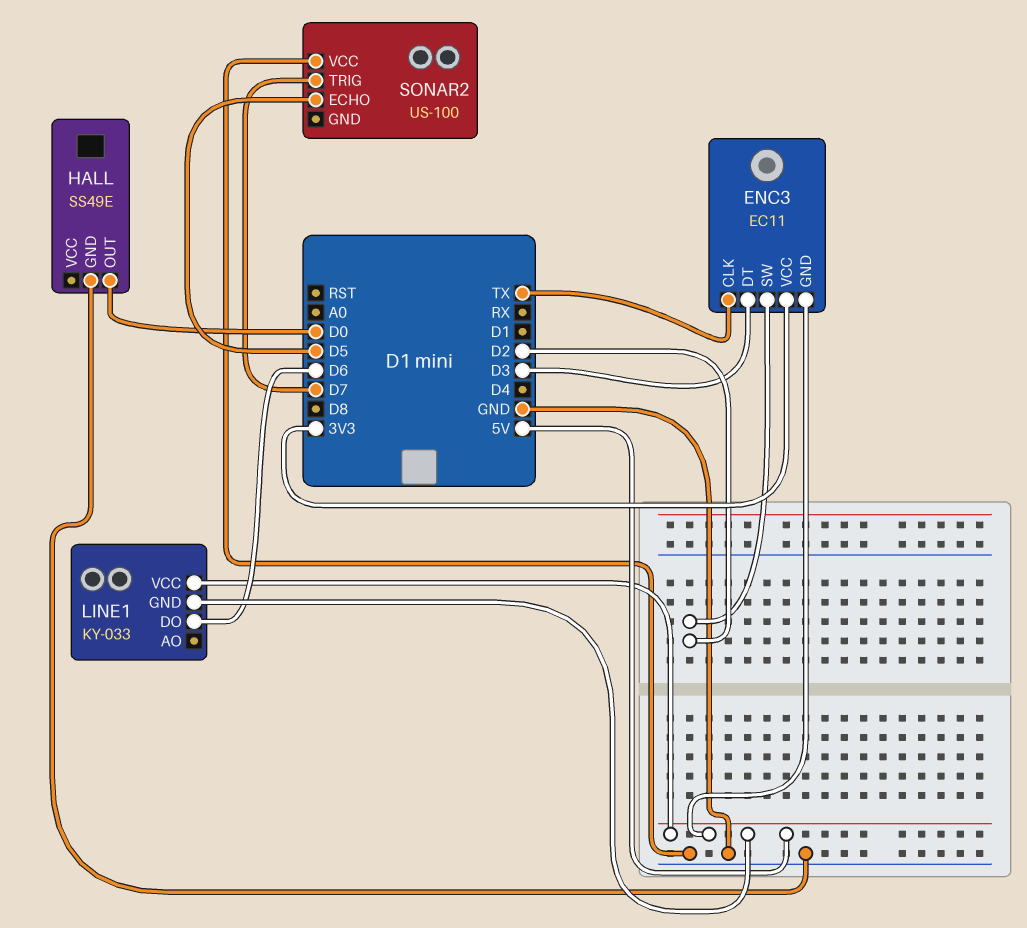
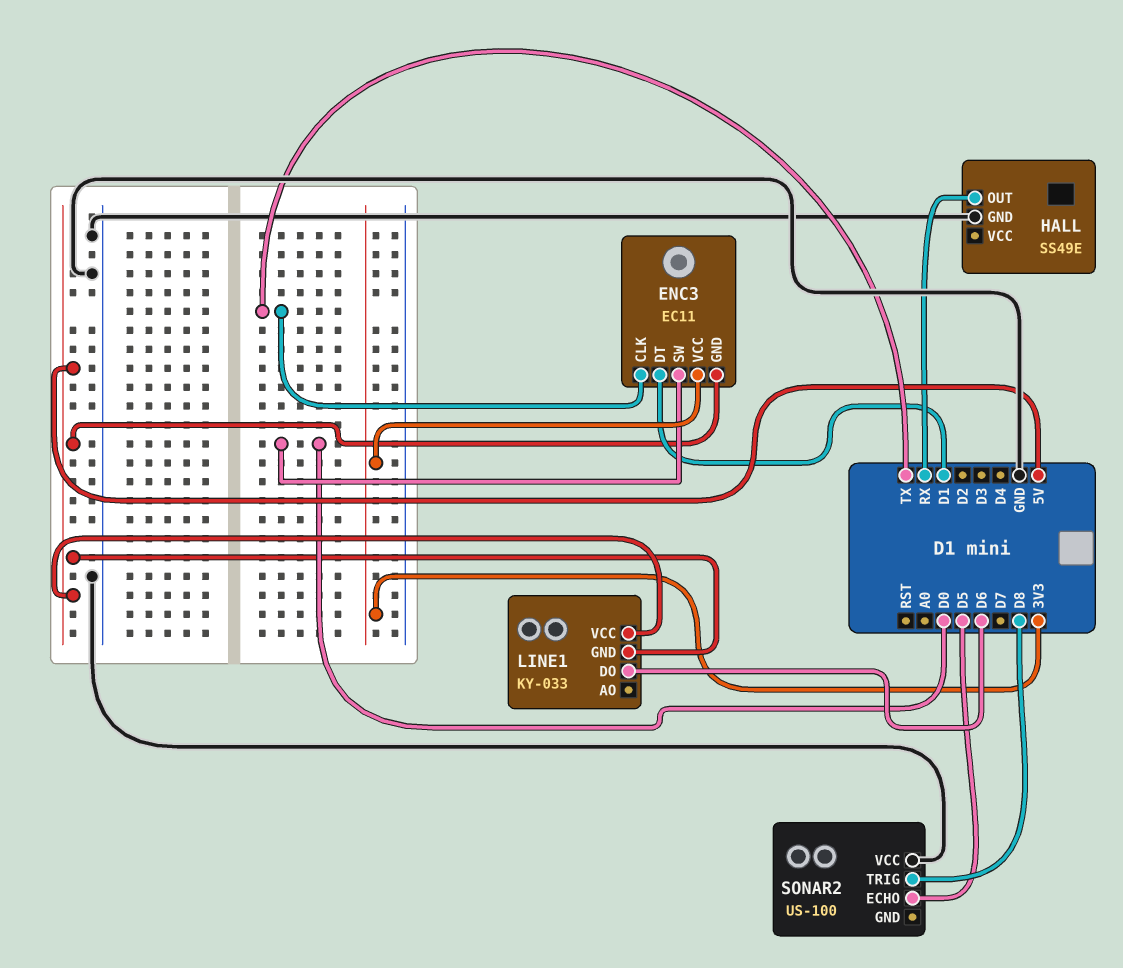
ENC3 pin DT: D3 -> D1
ENC3 pin SW: D2 -> D0
HALL pin OUT: D0 -> RX
SONAR2 pin TRIG: D7 -> D8

